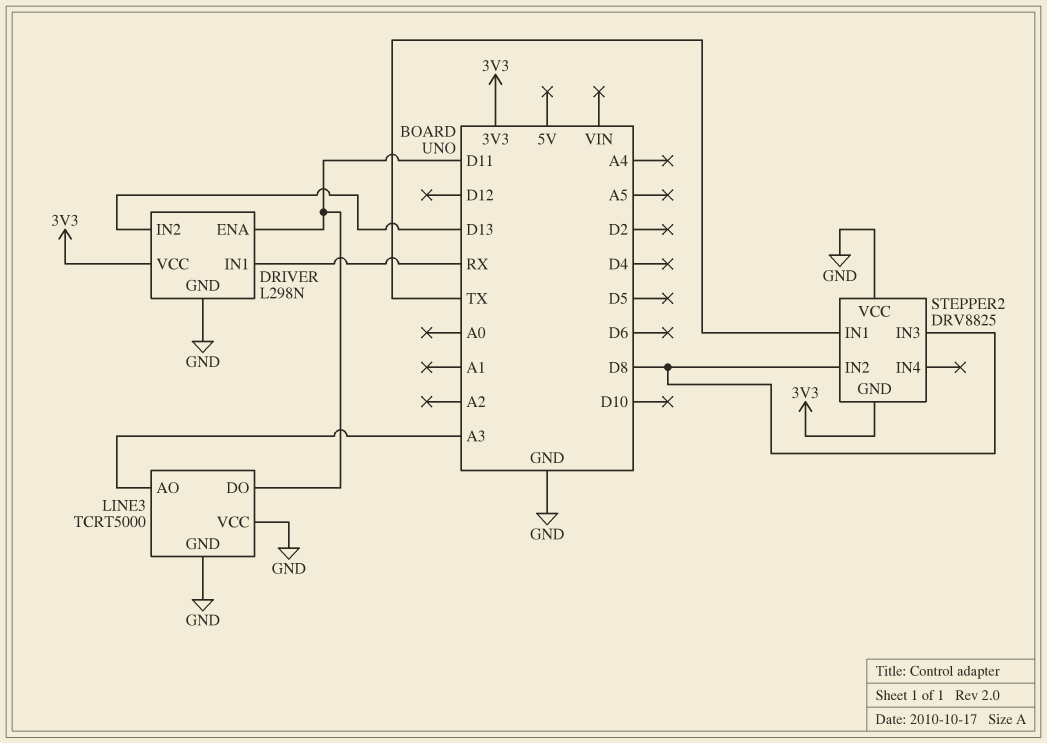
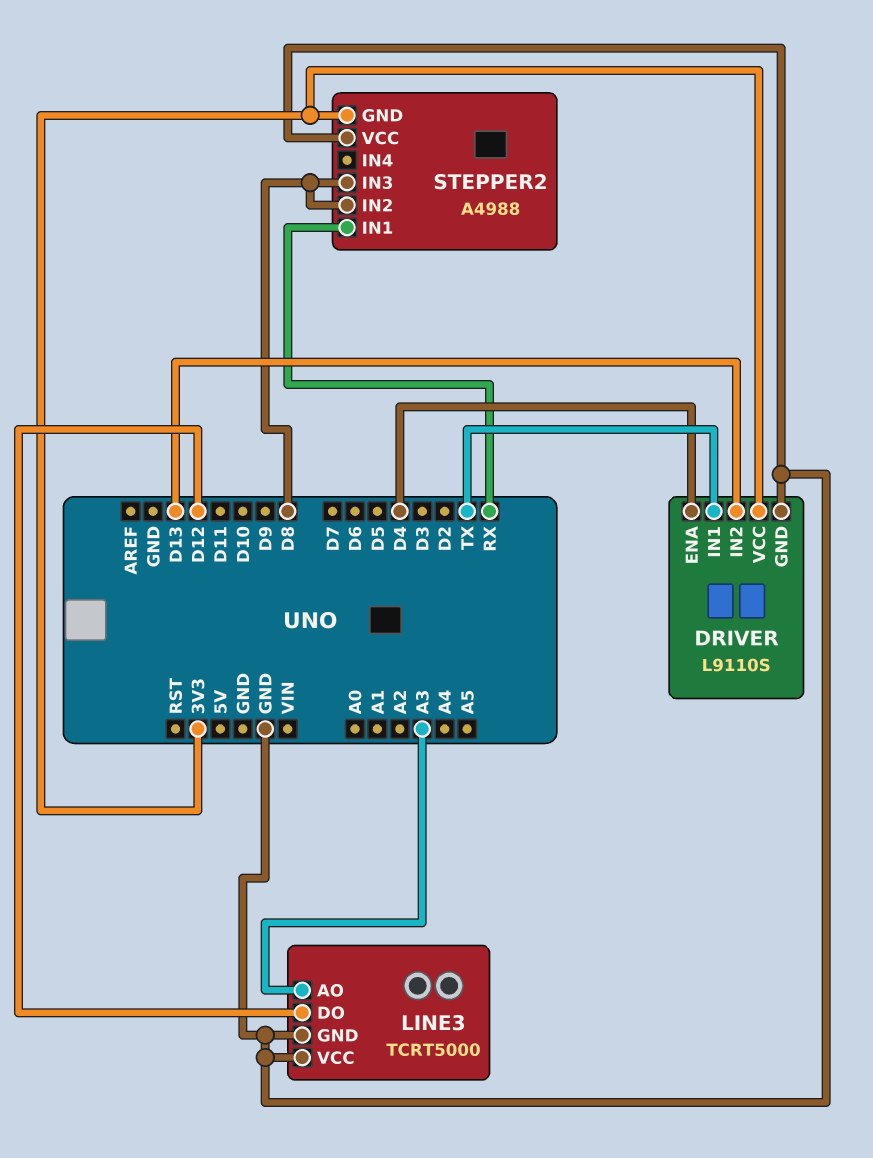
DRIVER: L298N -> L9110S
DRIVER pin ENA: D11 -> D4
DRIVER pin IN1: RX -> TX
LINE3 pin DO: D11 -> D12
STEPPER2: DRV8825 -> A4988
STEPPER2 pin IN1: TX -> RX

